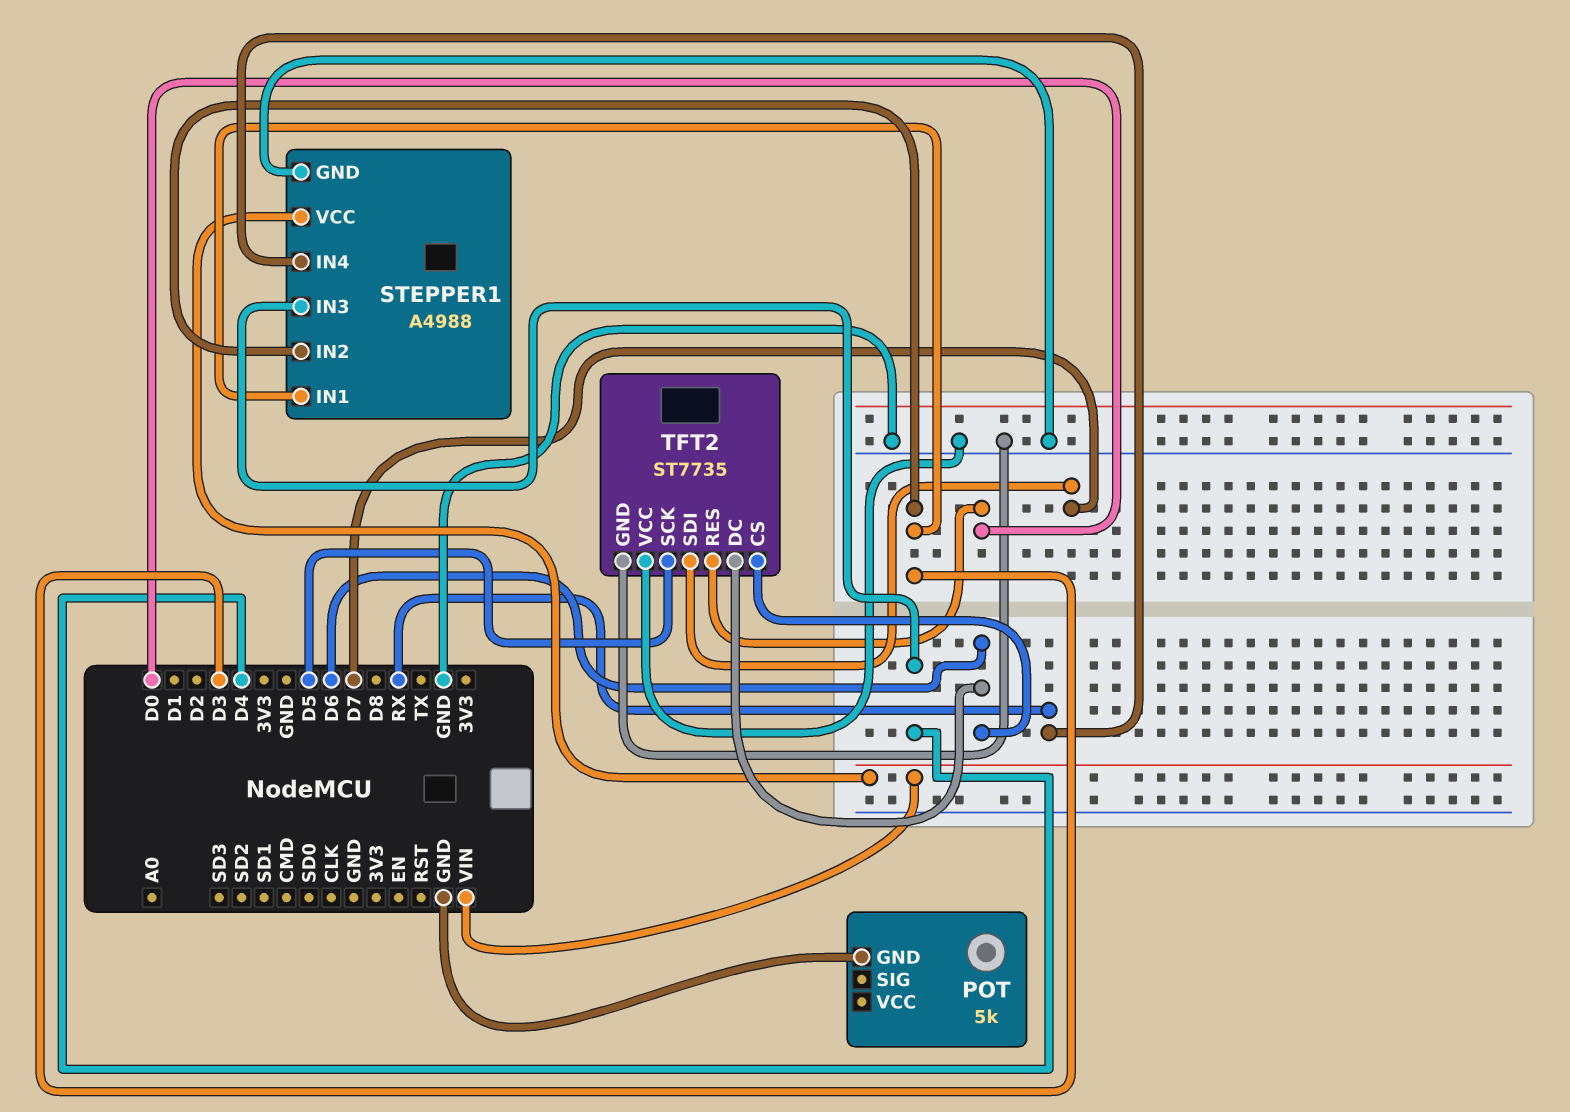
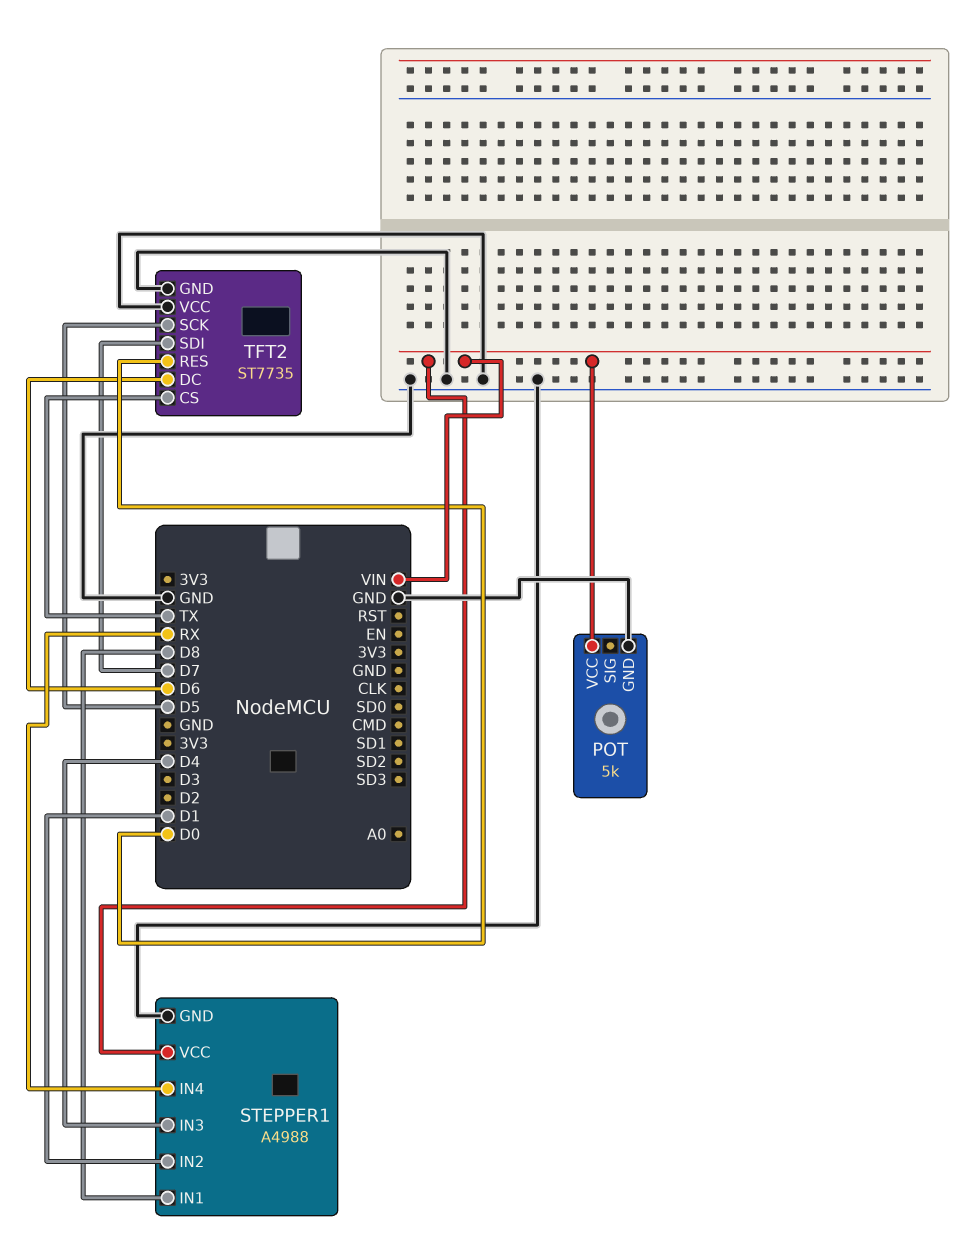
POT pin VCC: none -> VIN
STEPPER1 pin IN1: D3 -> D8
STEPPER1 pin IN2: D3 -> D1
TFT2 pin CS: D6 -> TX

